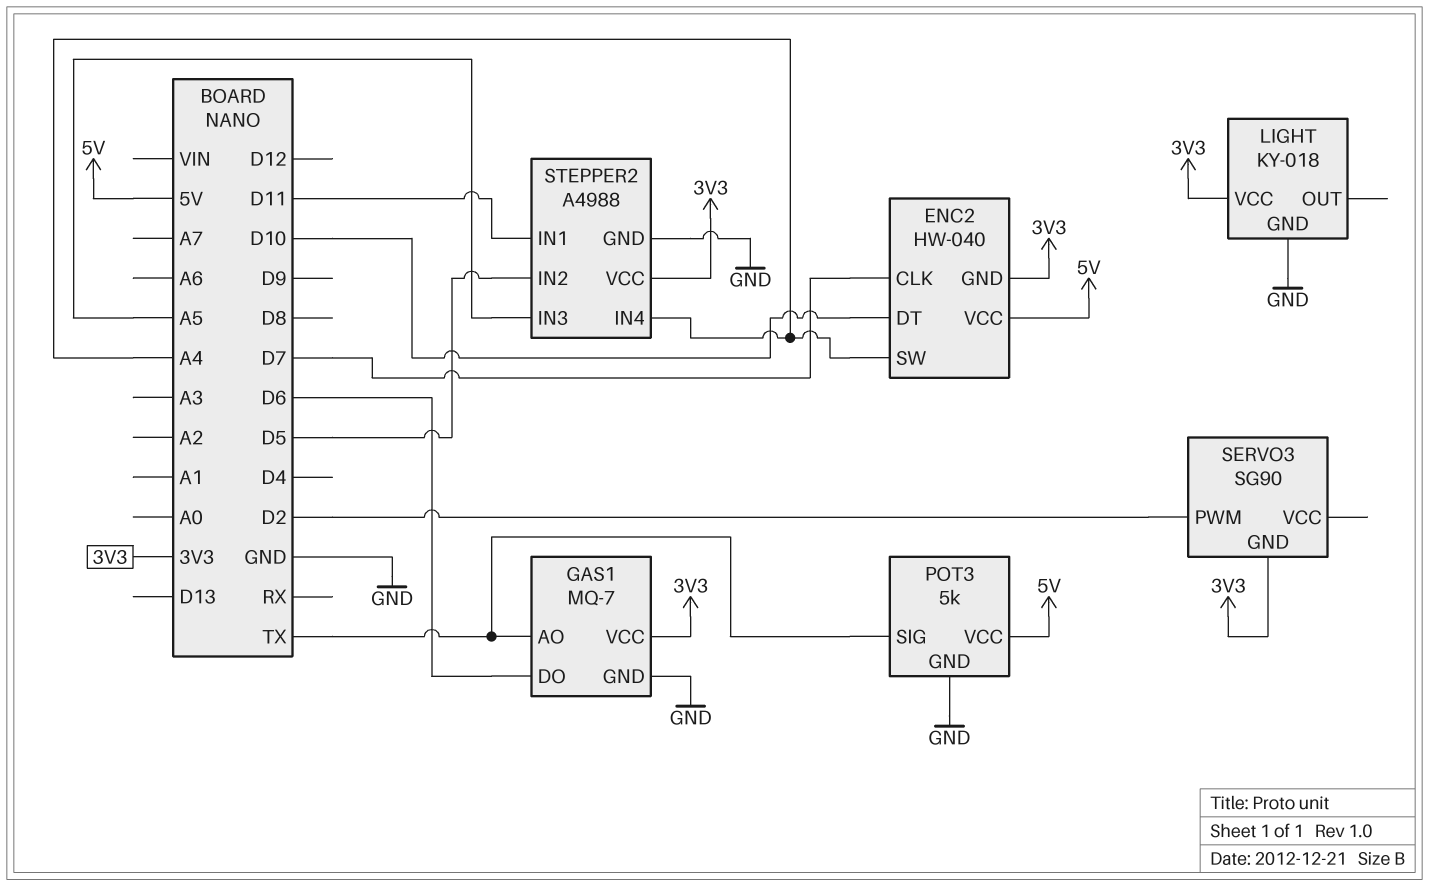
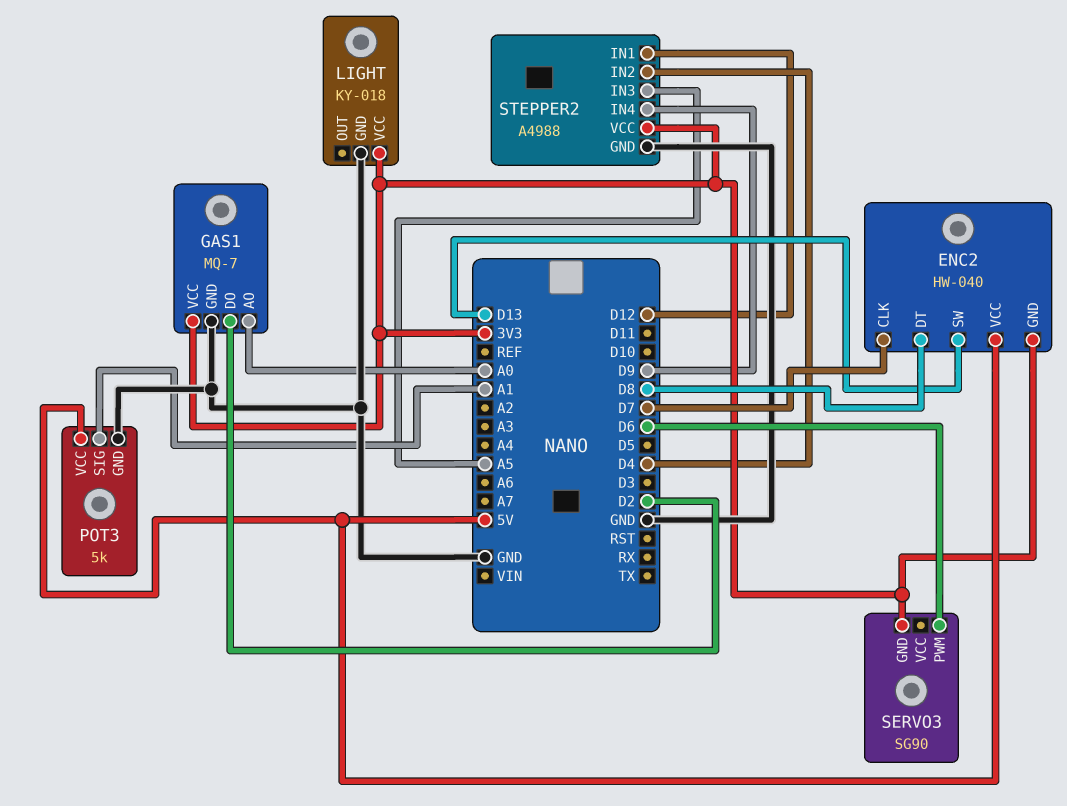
ENC2 pin DT: D10 -> D8
ENC2 pin SW: A4 -> D13
GAS1 pin AO: TX -> A0
GAS1 pin DO: D6 -> D2
POT3 pin SIG: TX -> A1
SERVO3 pin PWM: D2 -> D6
STEPPER2 pin IN1: D11 -> D12
STEPPER2 pin IN2: D5 -> D4
STEPPER2 pin IN4: A4 -> D9

